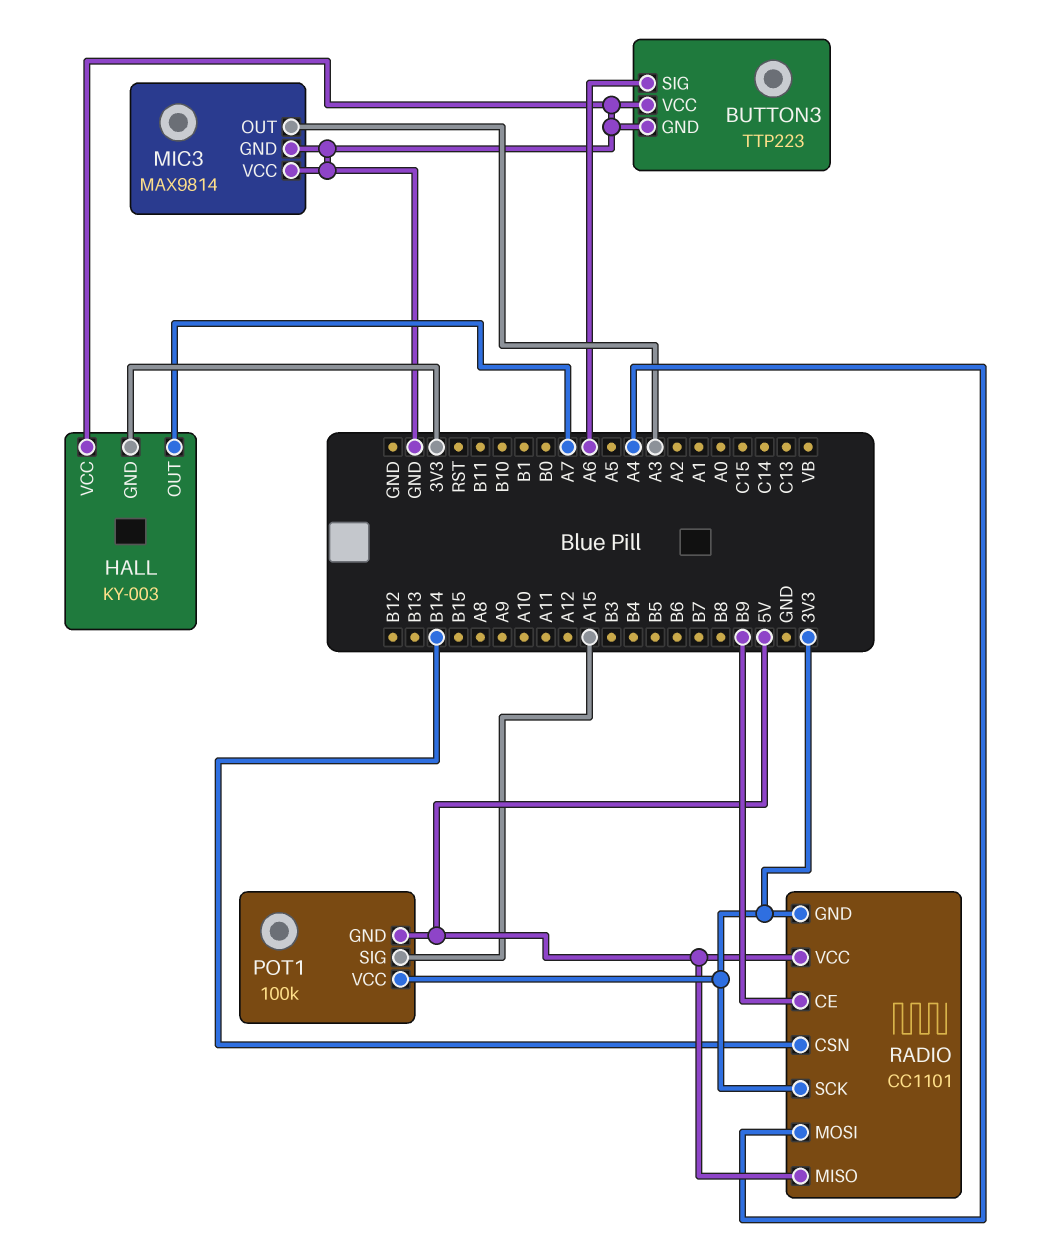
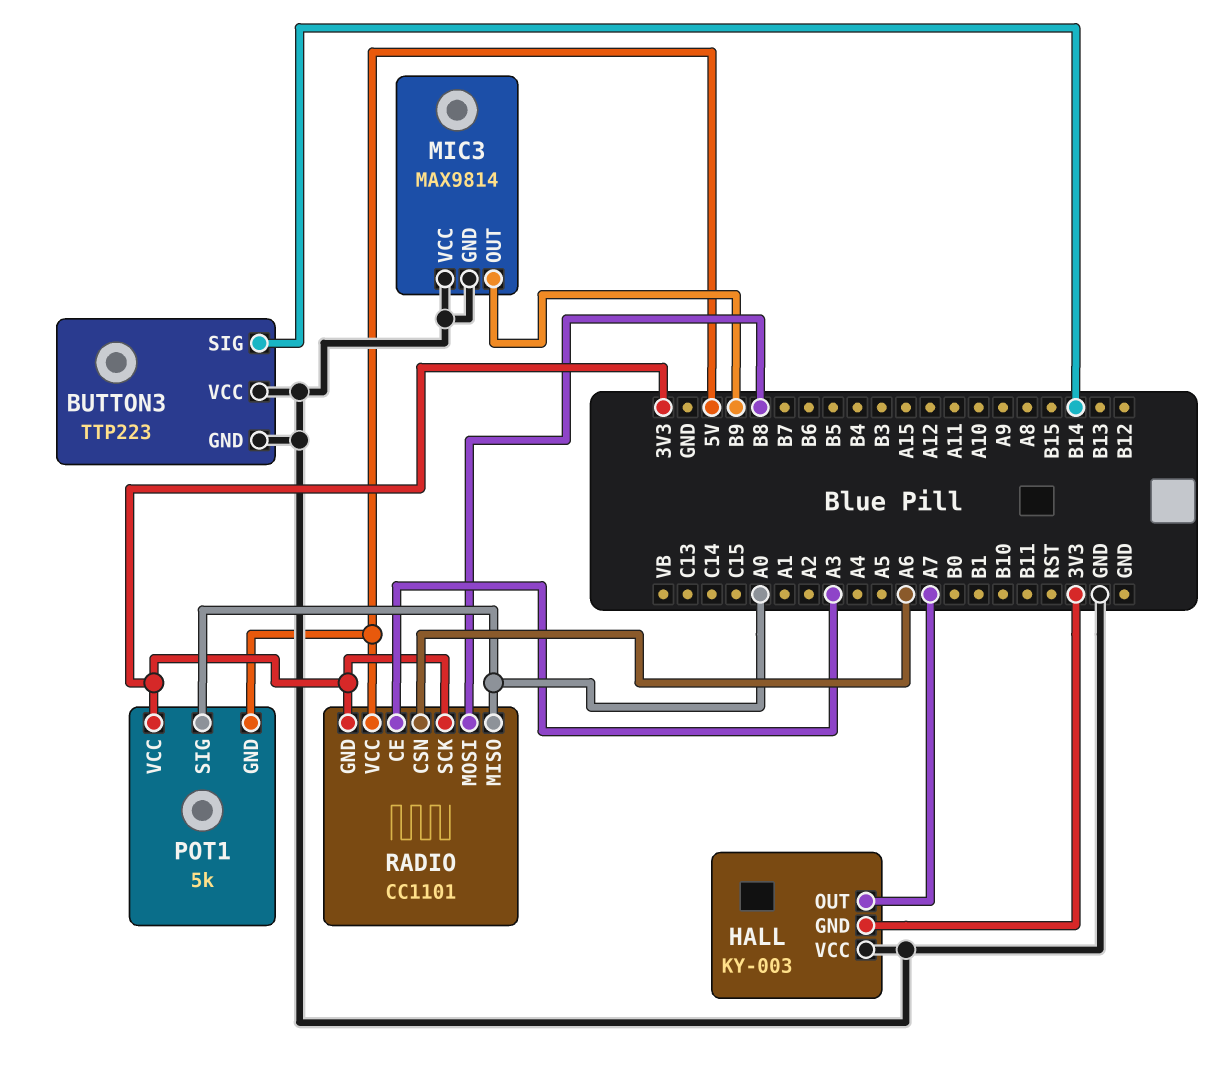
BUTTON3 pin SIG: A6 -> B14
MIC3 pin OUT: A3 -> B9
POT1: 100k -> 5k
POT1 pin SIG: A15 -> A0
RADIO pin CE: B9 -> A3
RADIO pin CSN: B14 -> A6
RADIO pin MISO: 5V -> A0
RADIO pin MOSI: A4 -> B8

